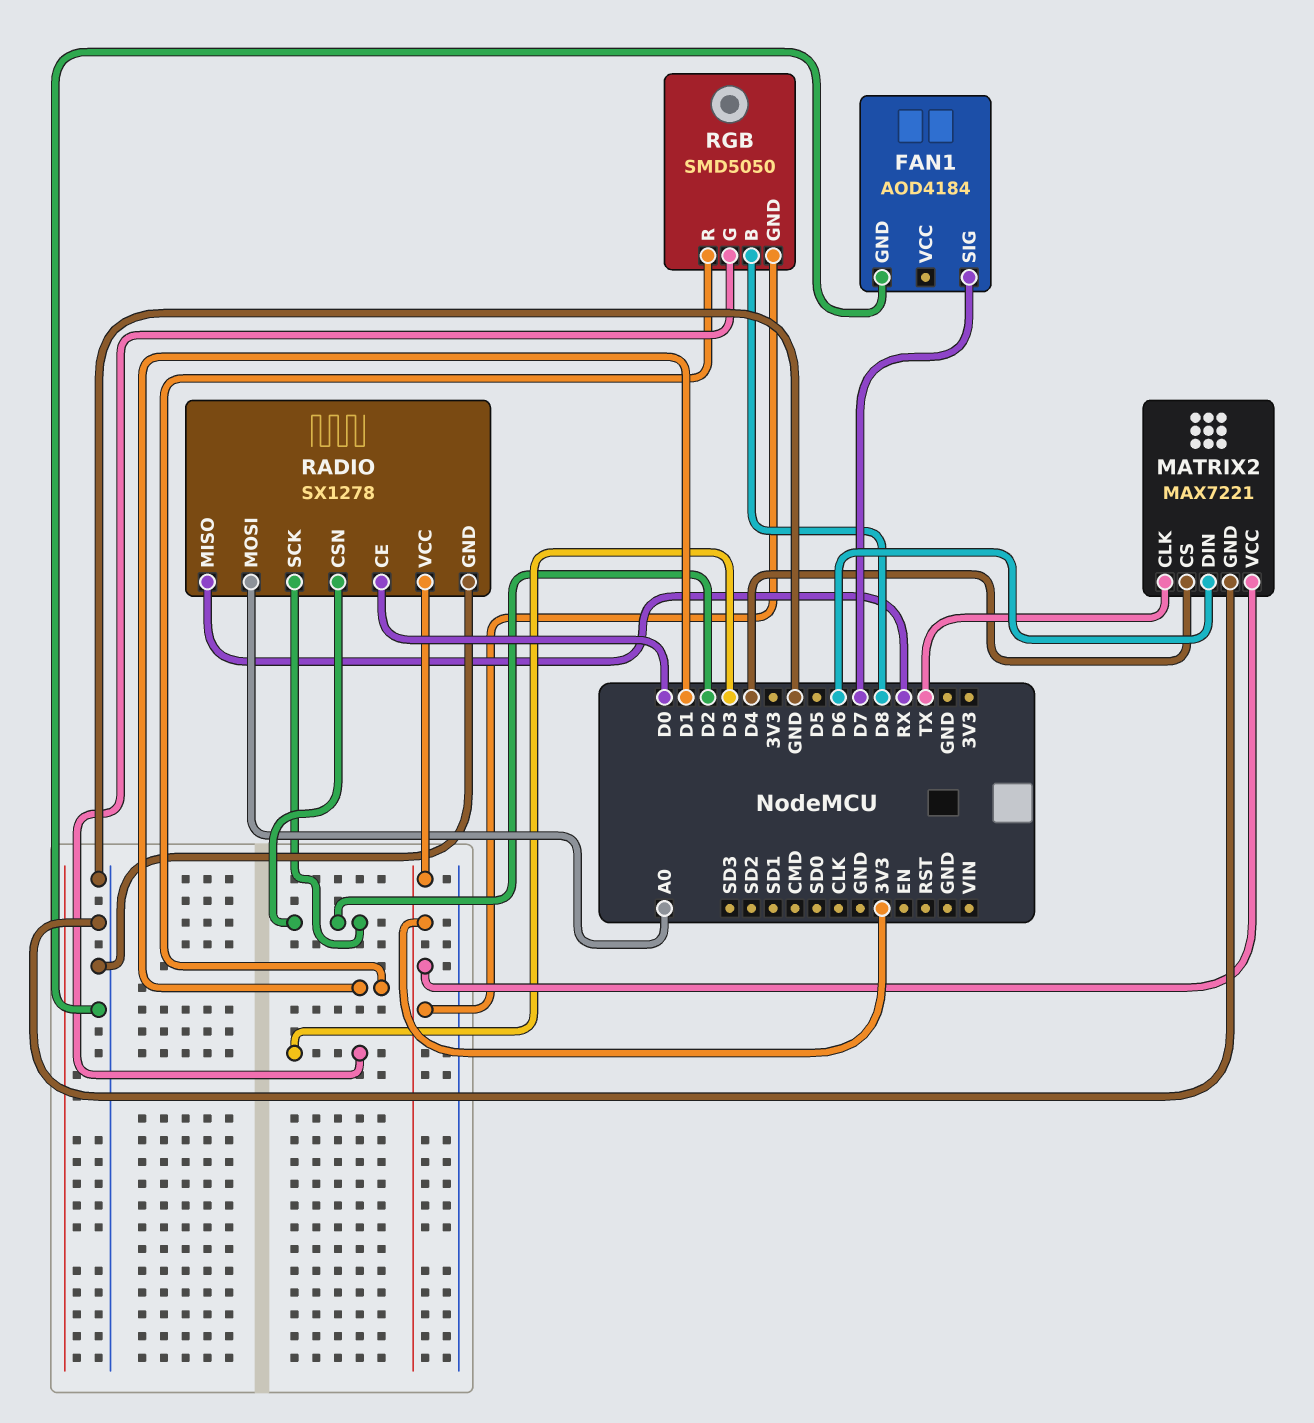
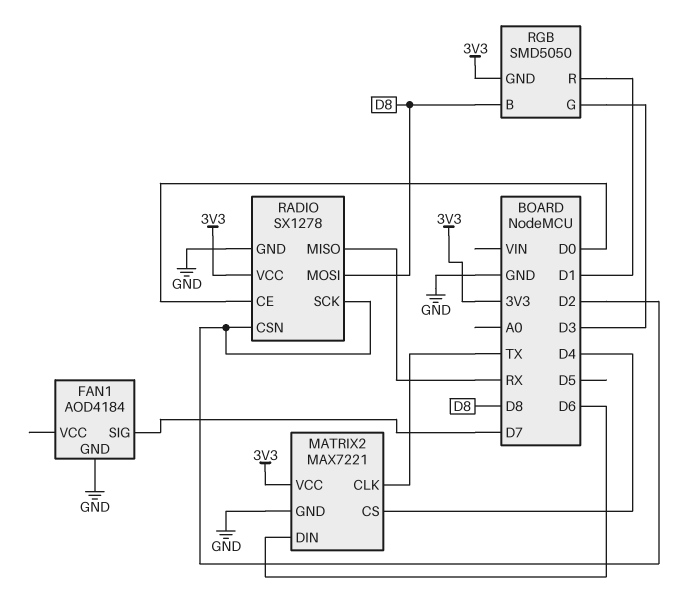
RADIO pin MOSI: A0 -> D8

